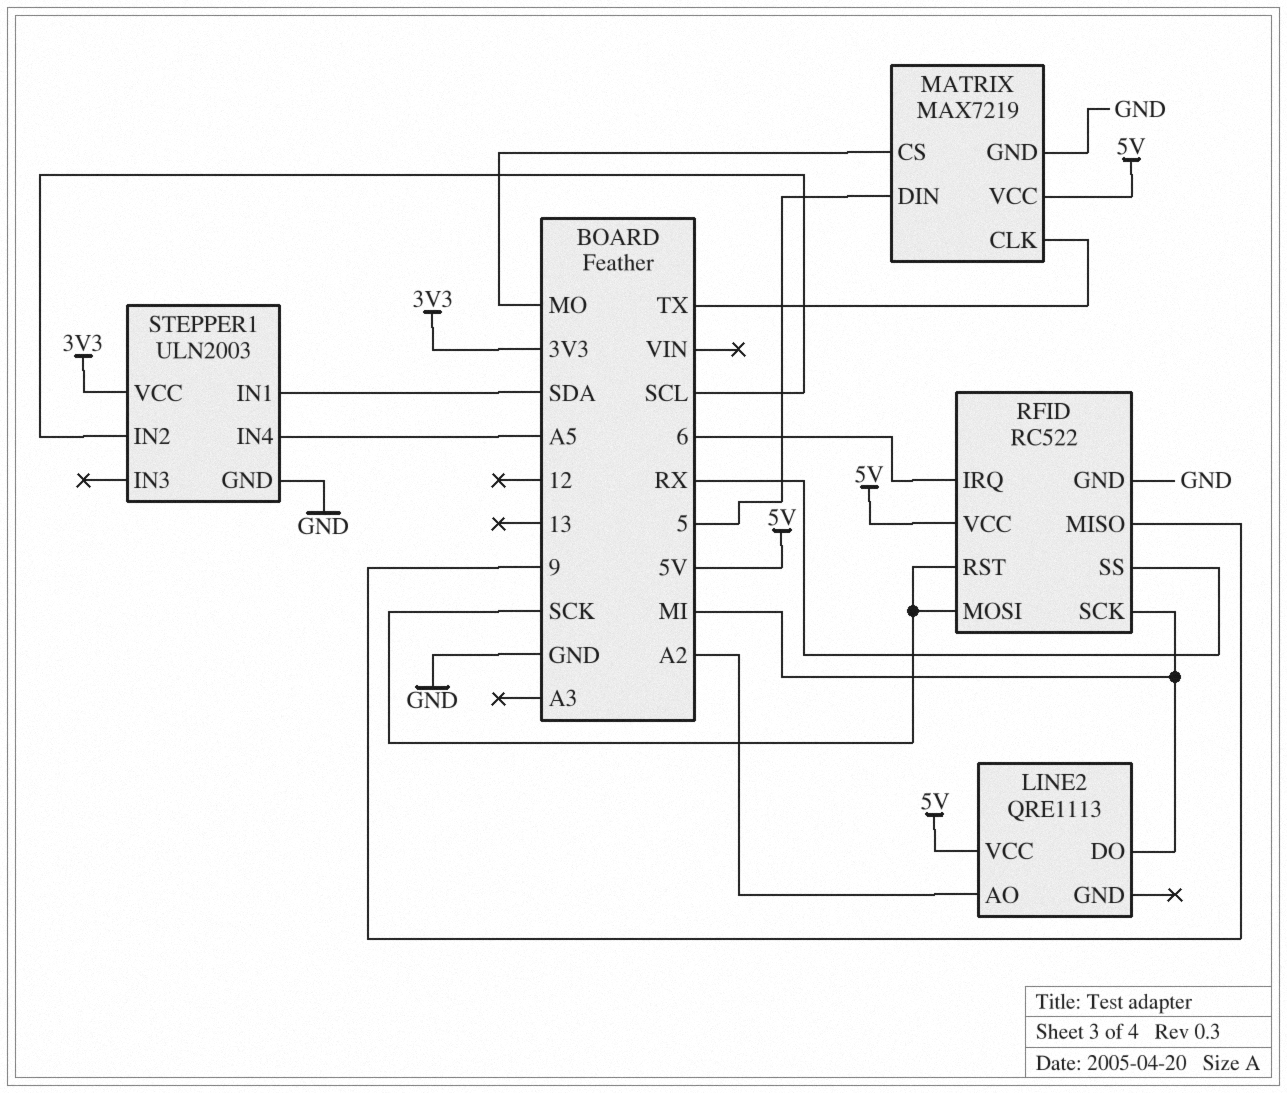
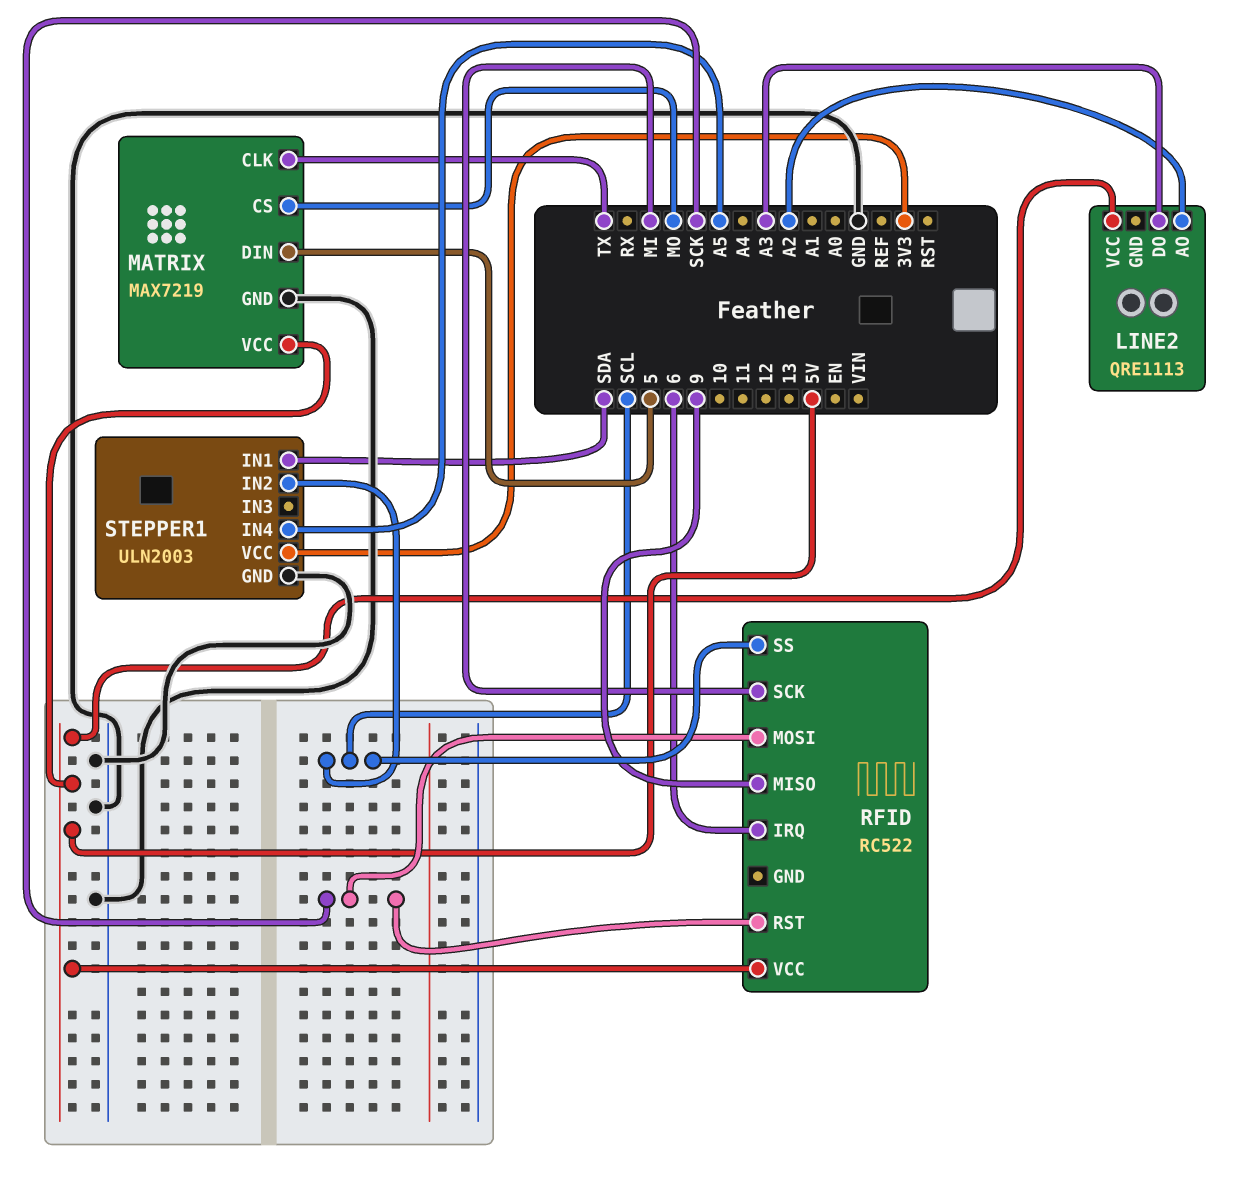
LINE2 pin DO: MI -> A3
RFID pin GND: GND -> none
RFID pin SS: RX -> SCL

